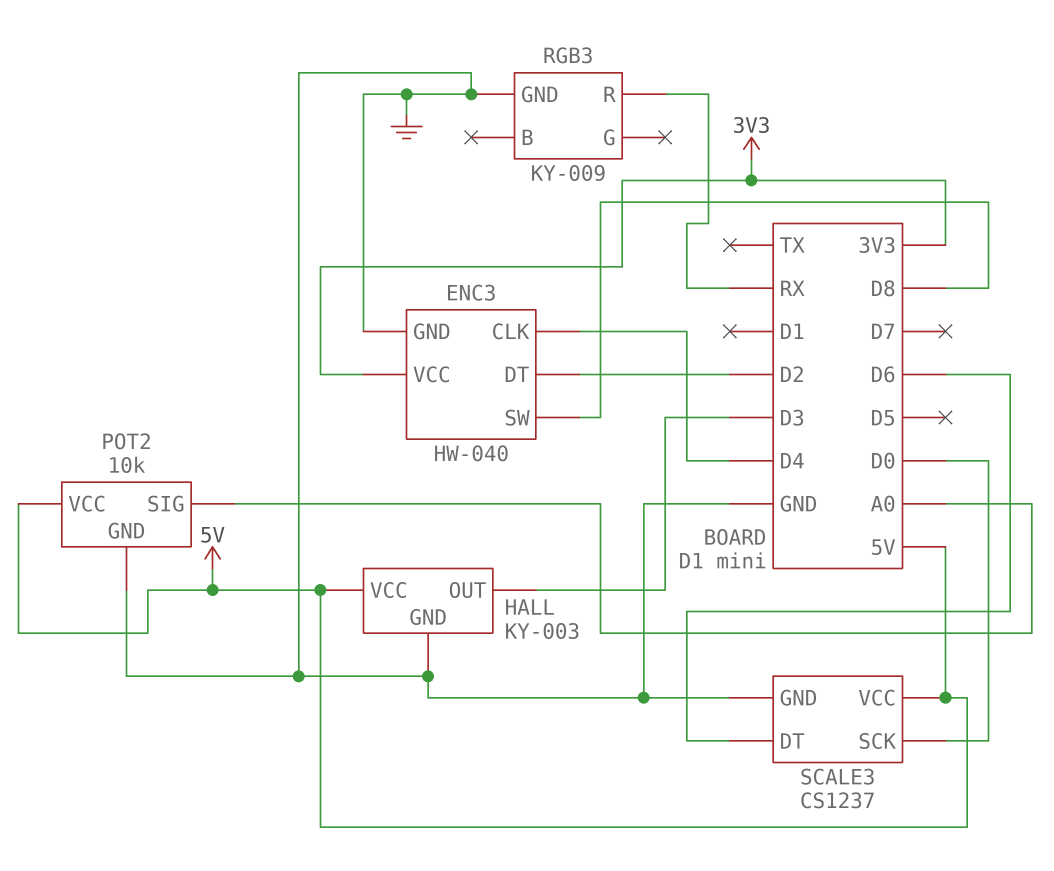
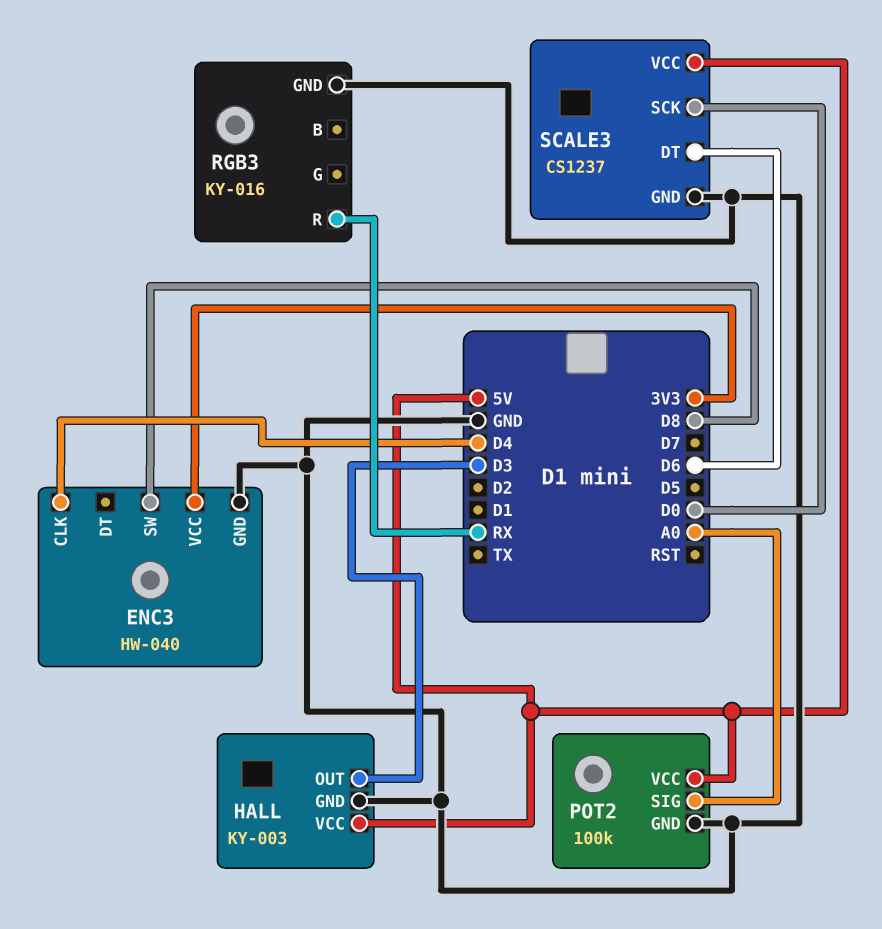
ENC3 pin DT: D2 -> none
POT2: 10k -> 100k
RGB3: KY-009 -> KY-016

